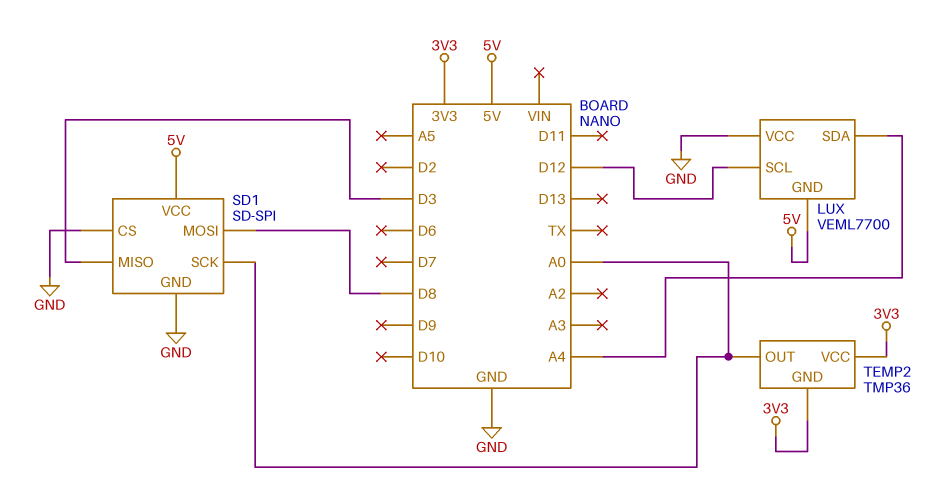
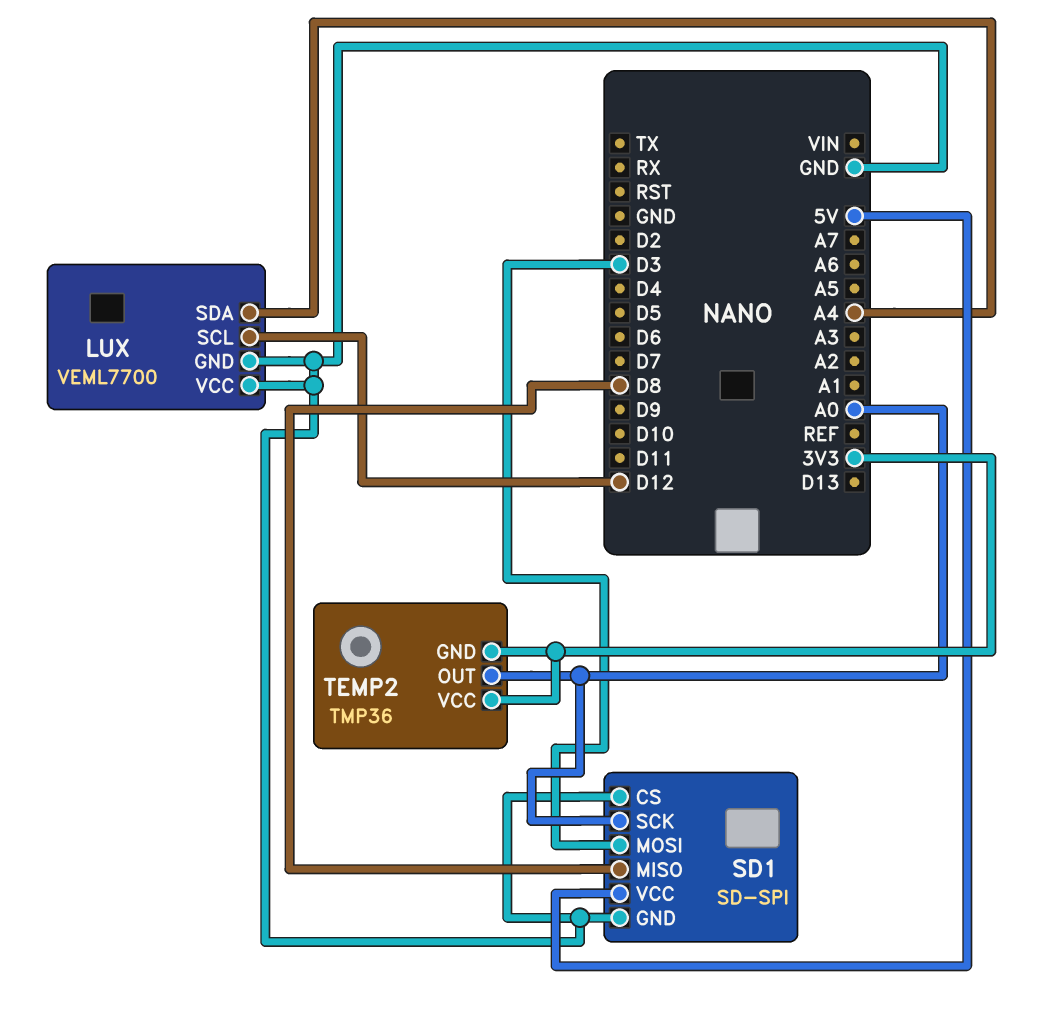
LUX pin GND: 5V -> GND
SD1 pin MISO: D3 -> D8
SD1 pin MOSI: D8 -> D3

